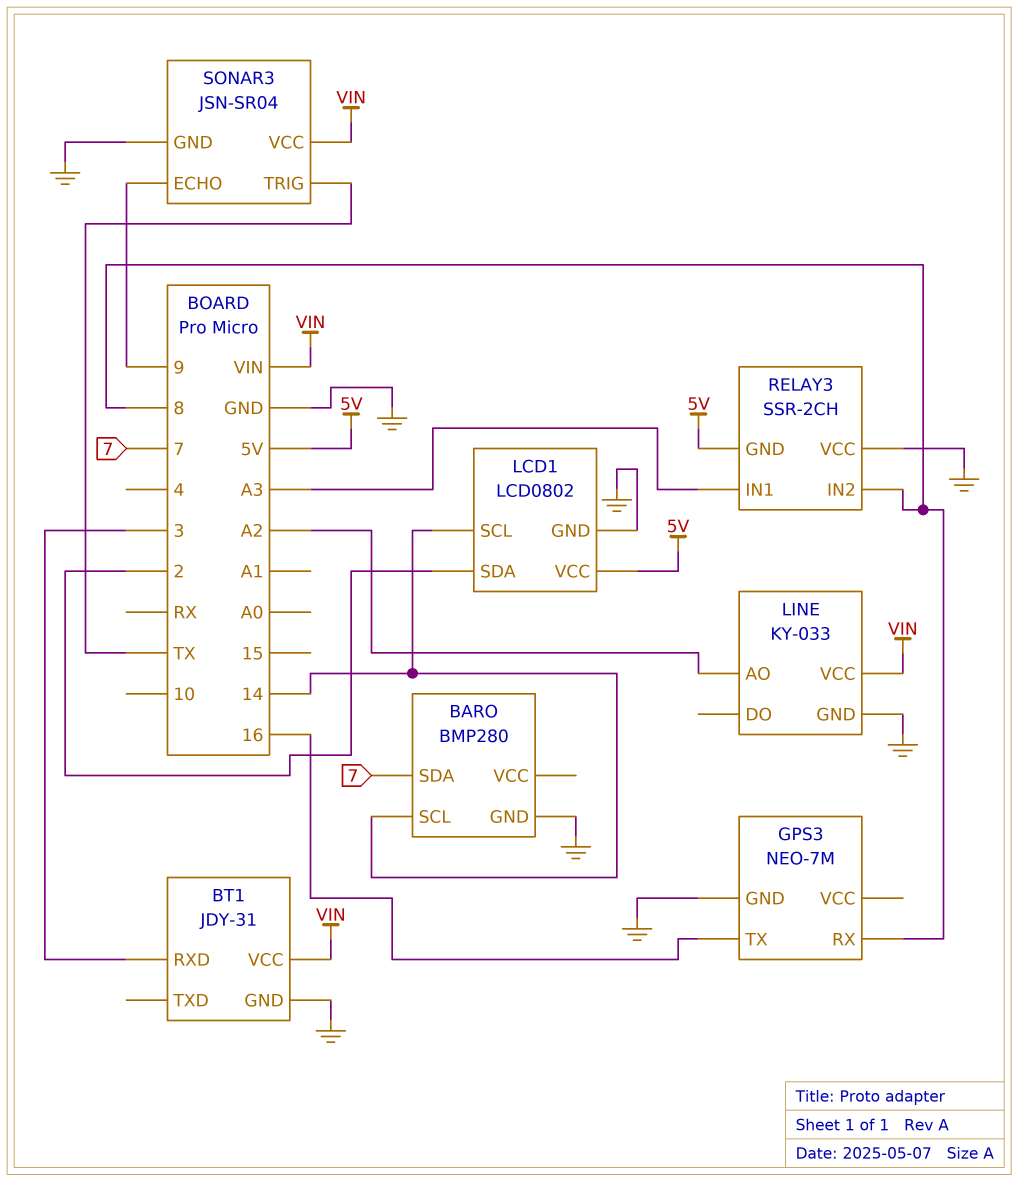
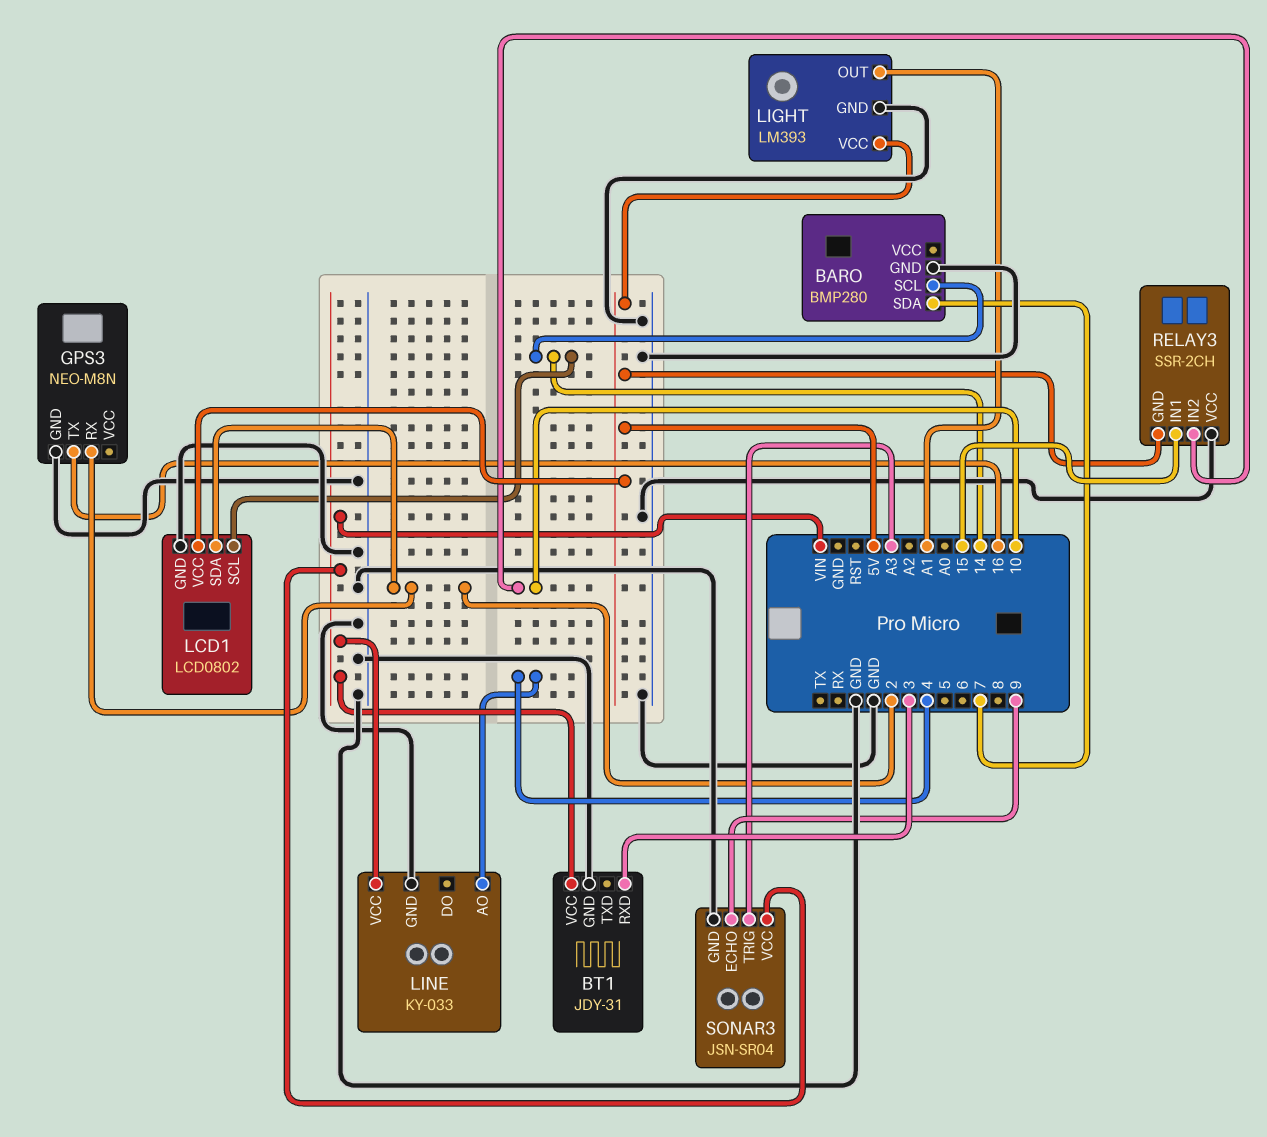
GPS3: NEO-7M -> NEO-M8N
GPS3 pin RX: 8 -> 2
LIGHT: none -> LM393
LIGHT pin GND: none -> GND
LIGHT pin OUT: none -> A1
LIGHT pin VCC: none -> 5V
LINE pin AO: A2 -> 4
RELAY3 pin IN1: A3 -> 15
RELAY3 pin IN2: 8 -> 10
SONAR3 pin TRIG: TX -> A3

